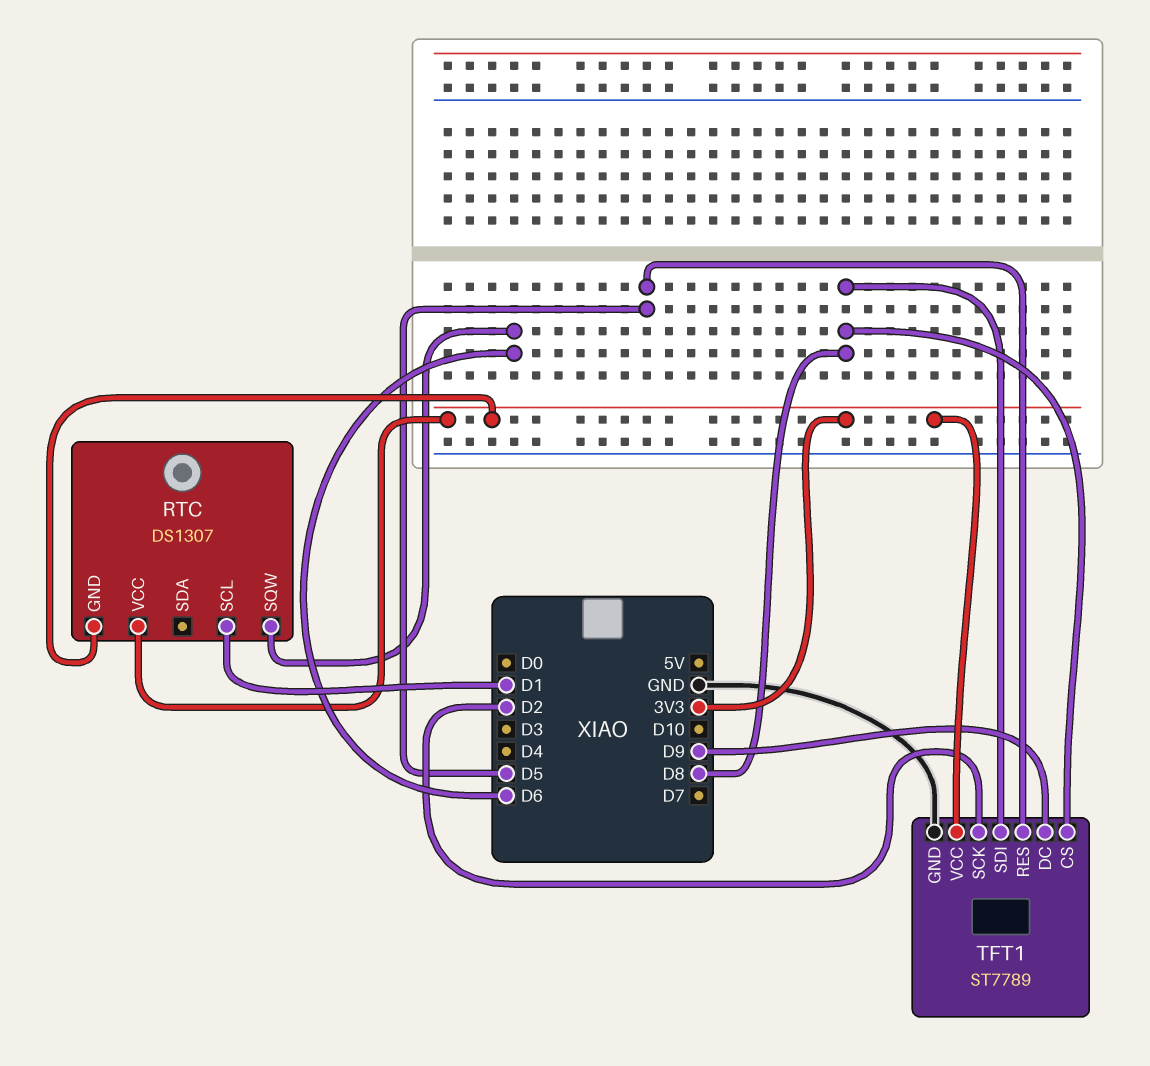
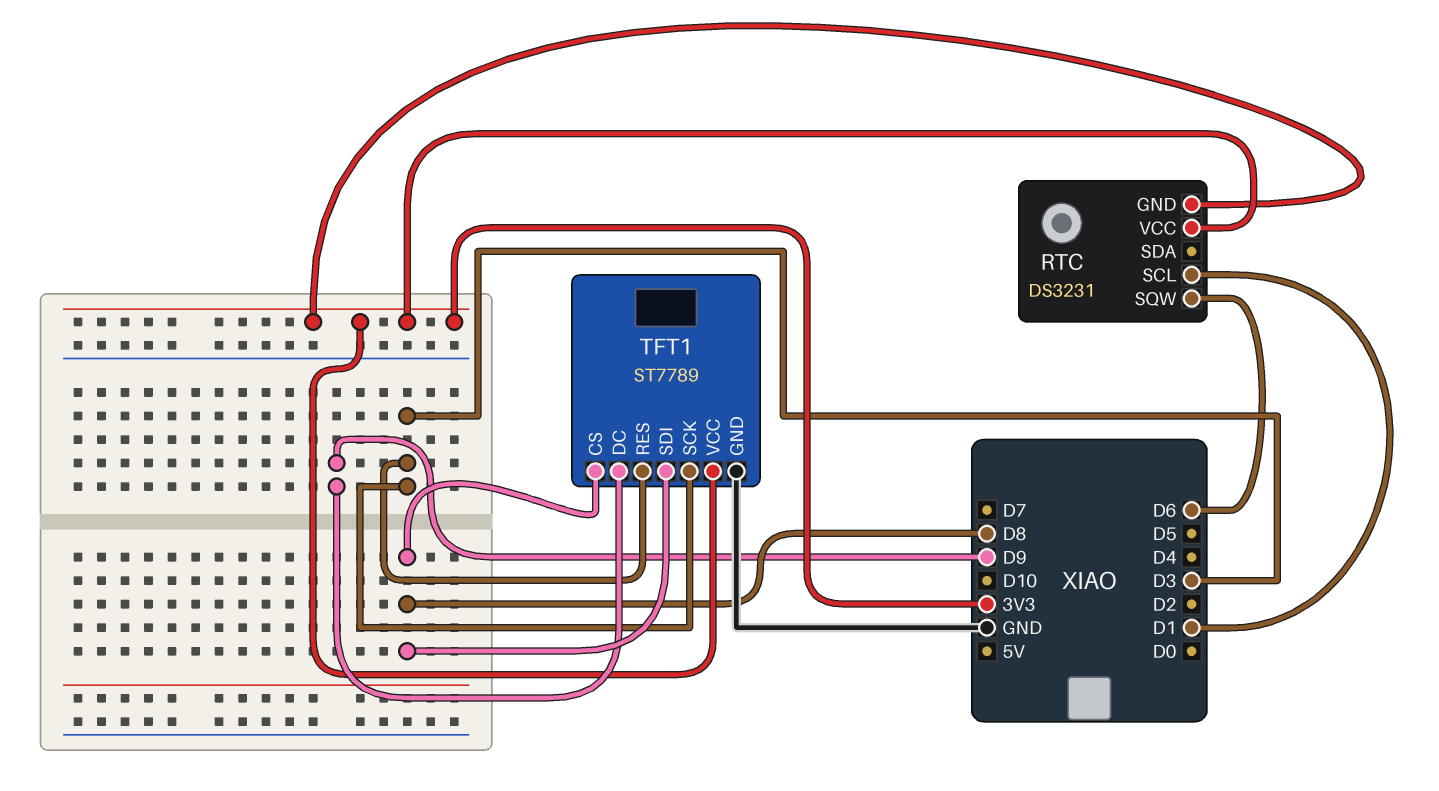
RTC: DS1307 -> DS3231
TFT1 pin RES: D5 -> D3
TFT1 pin SCK: D2 -> D3

